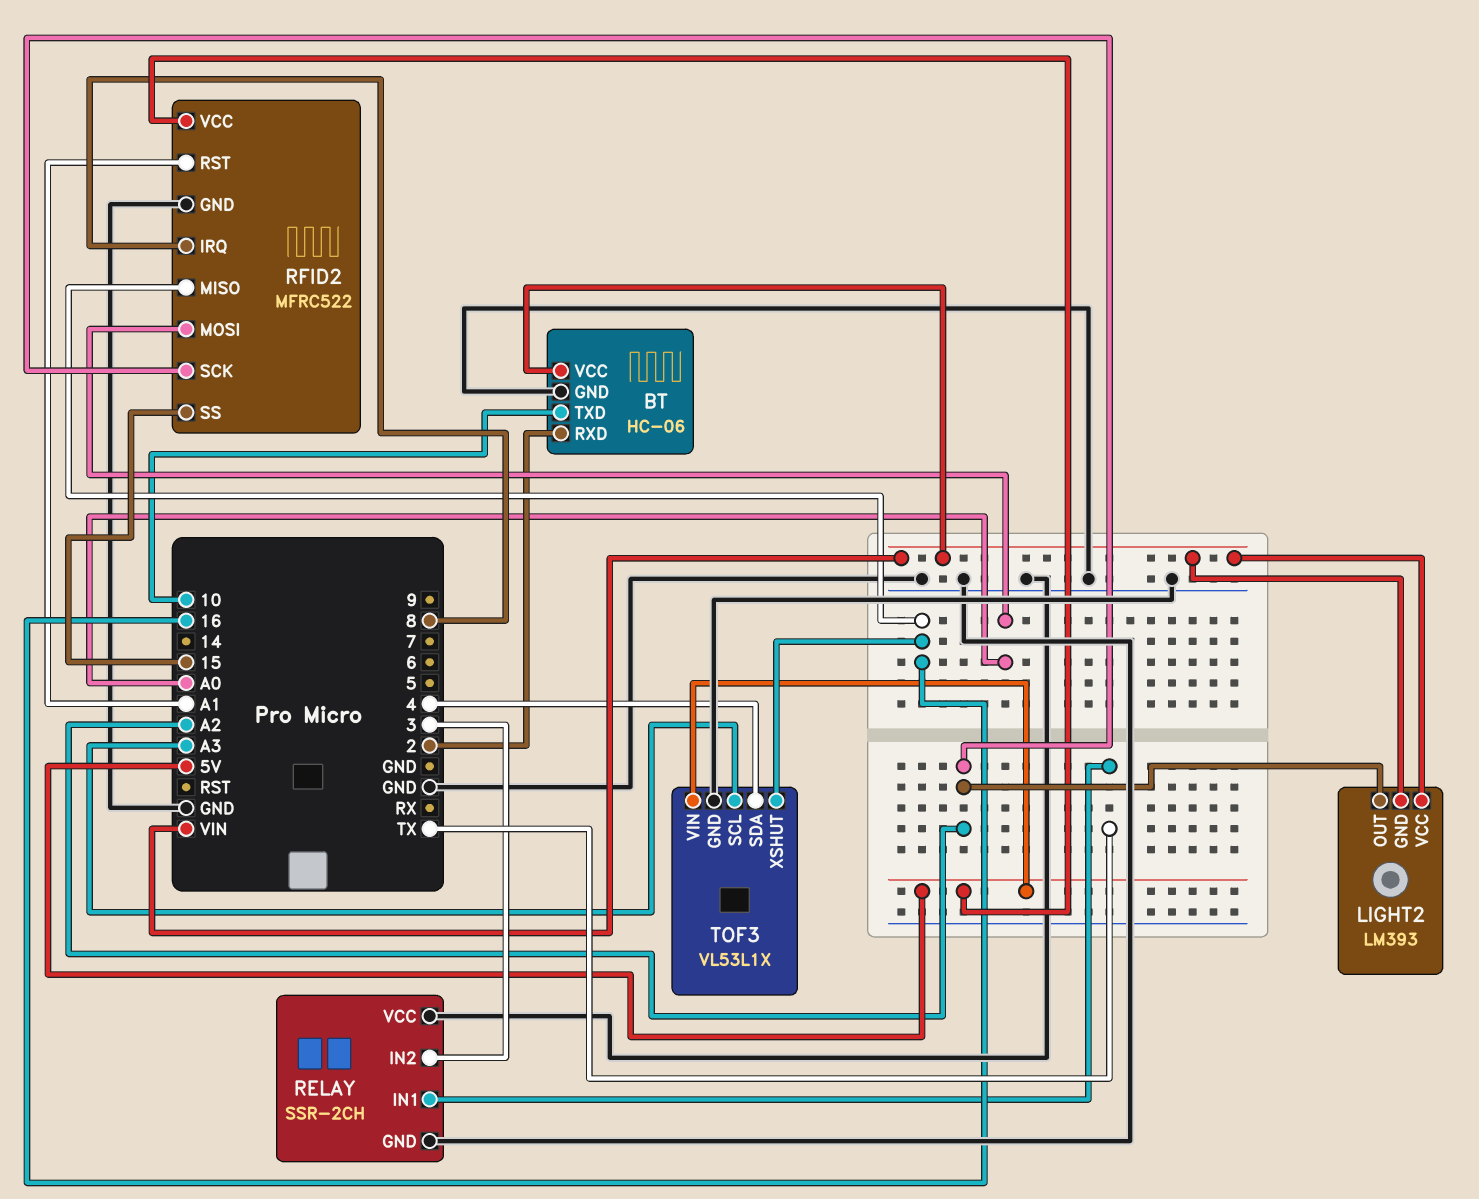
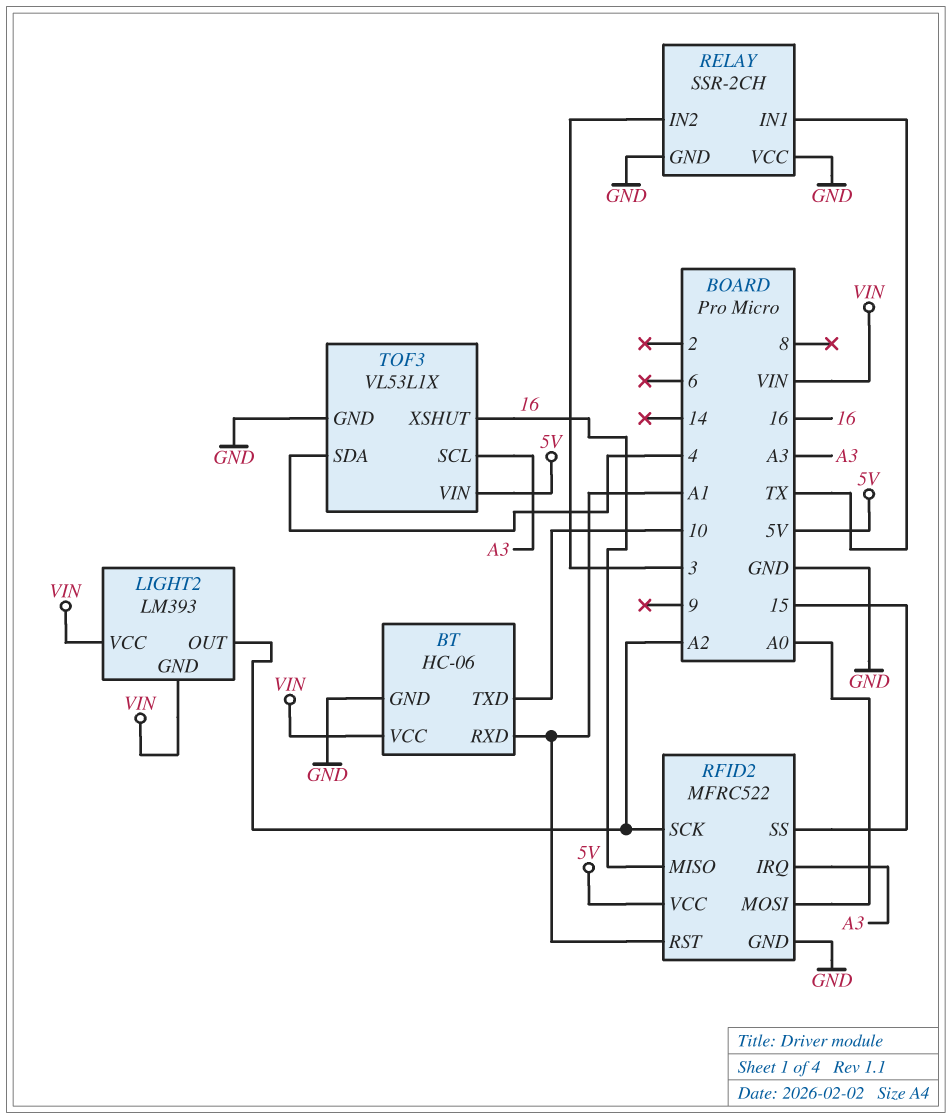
BT pin RXD: 2 -> A1
RFID2 pin IRQ: 8 -> A3

